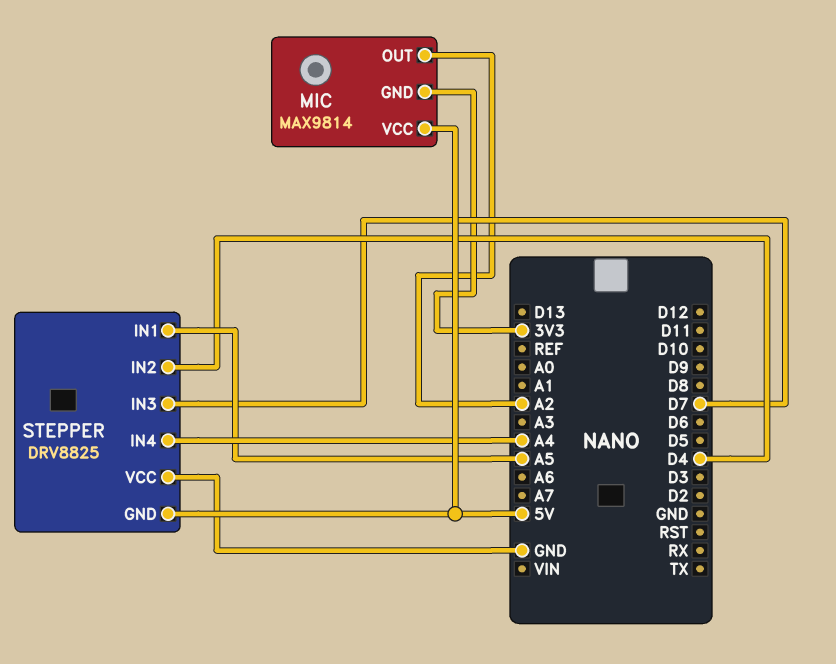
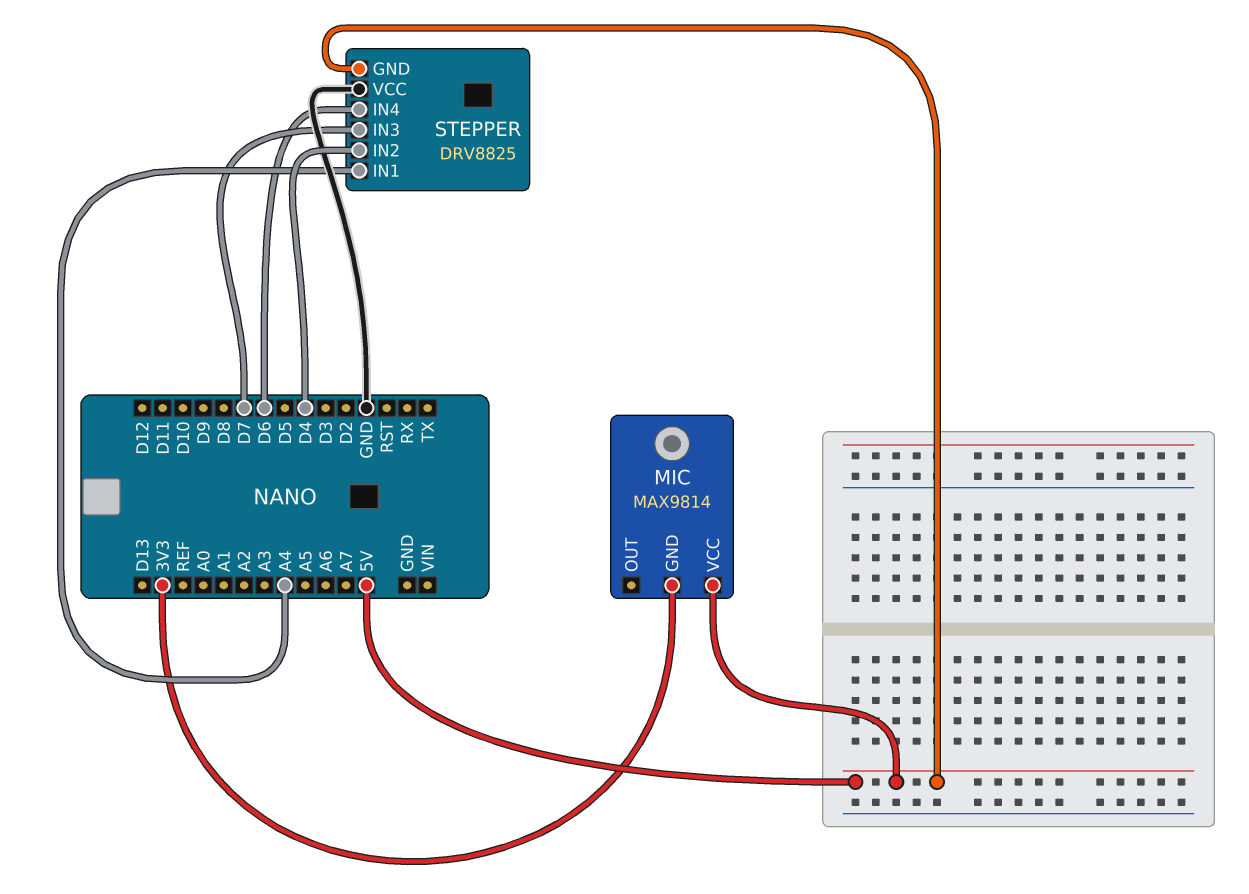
MIC pin OUT: A2 -> none
STEPPER pin IN1: A5 -> A4
STEPPER pin IN4: A4 -> D6

